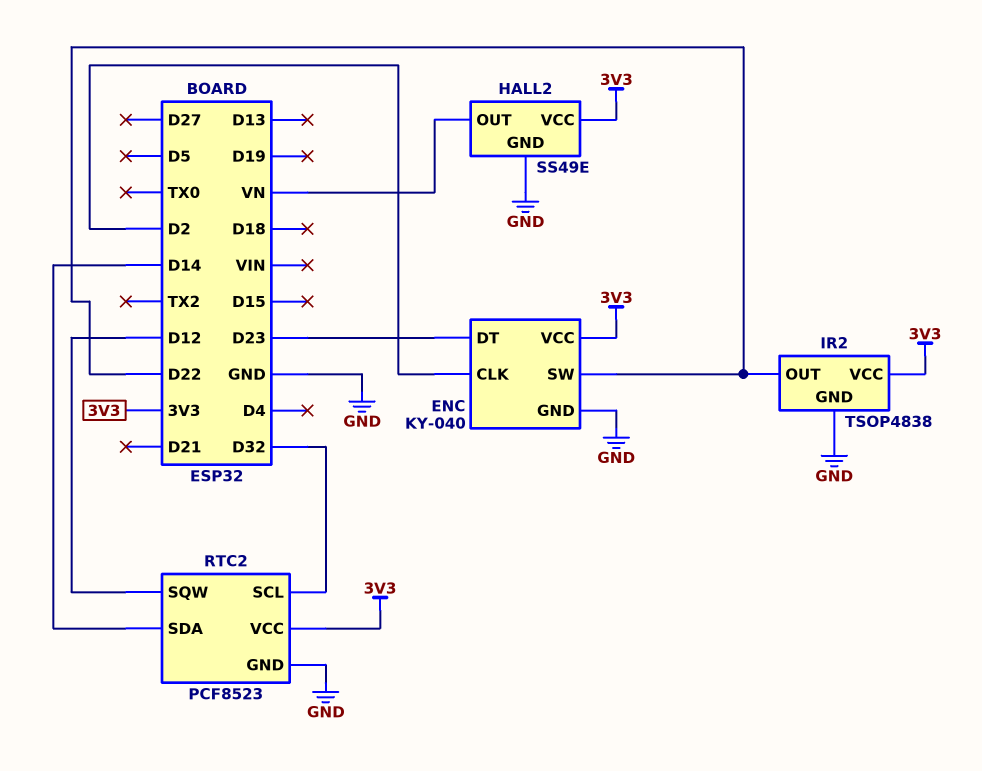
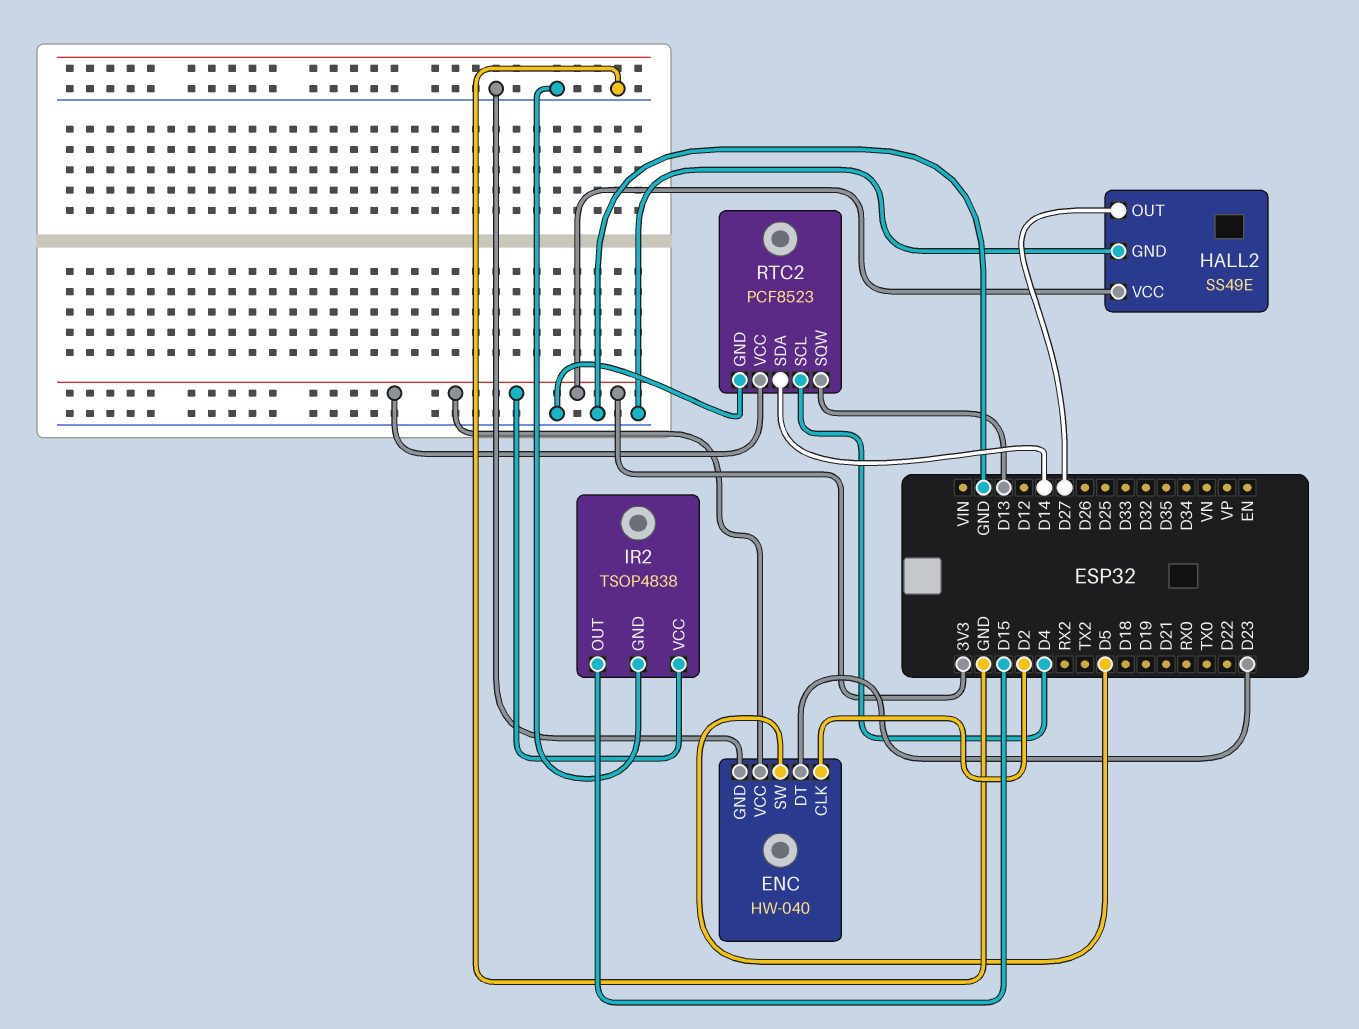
ENC: KY-040 -> HW-040
ENC pin SW: D22 -> D5
HALL2 pin OUT: VN -> D27
IR2 pin OUT: D22 -> D15
RTC2 pin SCL: D32 -> D4
RTC2 pin SQW: D12 -> D13

